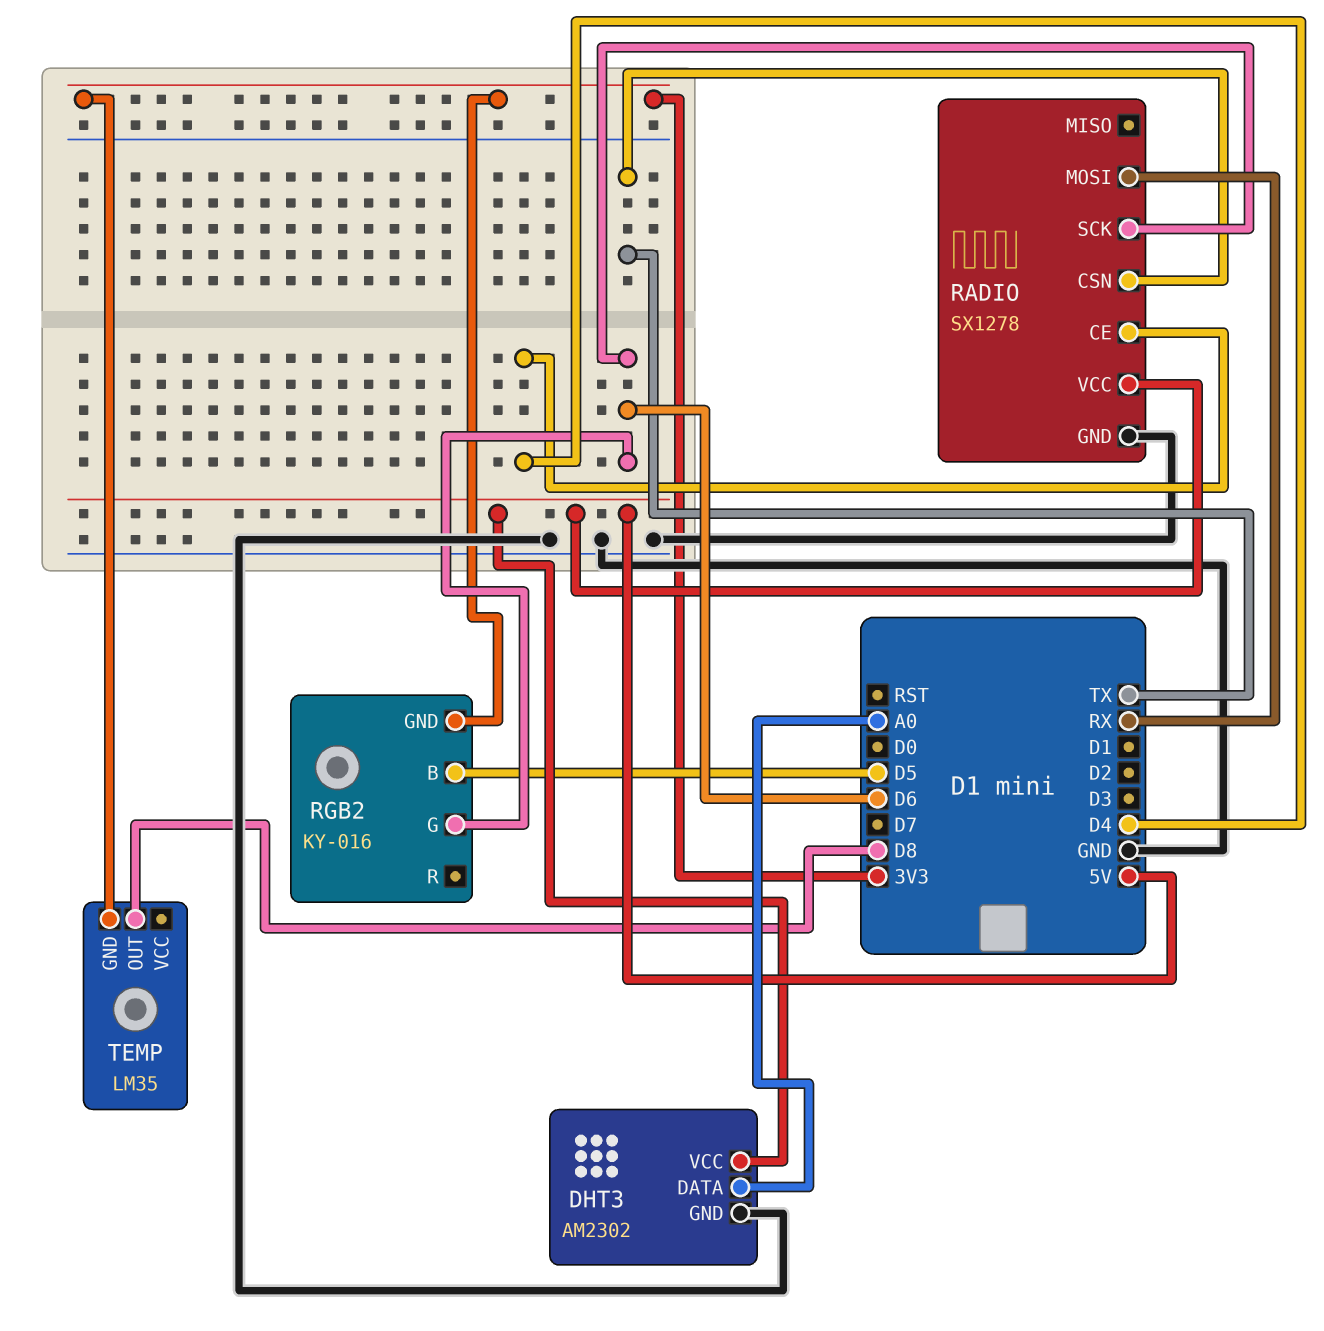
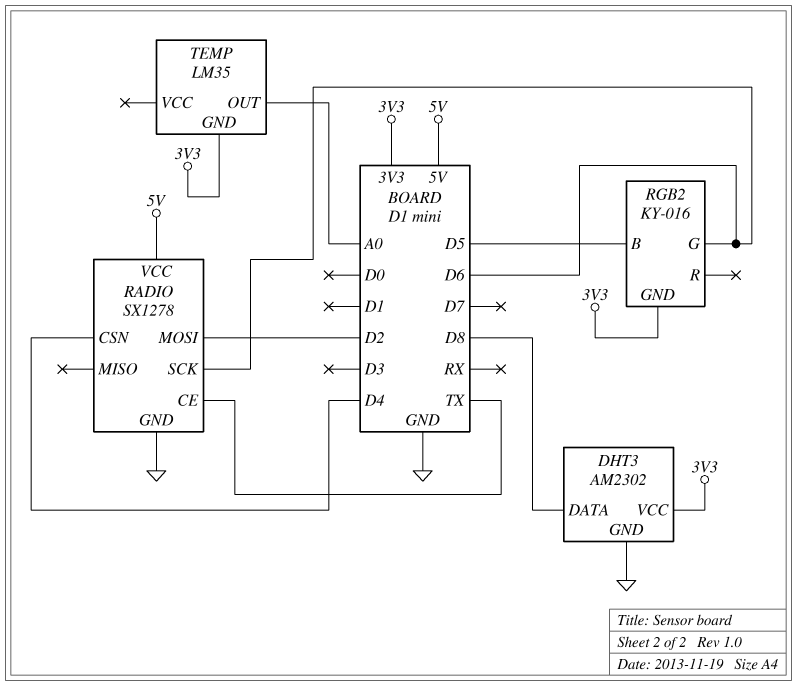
DHT3 pin DATA: A0 -> D8
DHT3 pin VCC: 5V -> 3V3
RADIO pin CE: D4 -> TX
RADIO pin CSN: TX -> D4
RADIO pin MOSI: RX -> D2
TEMP pin OUT: D8 -> A0

